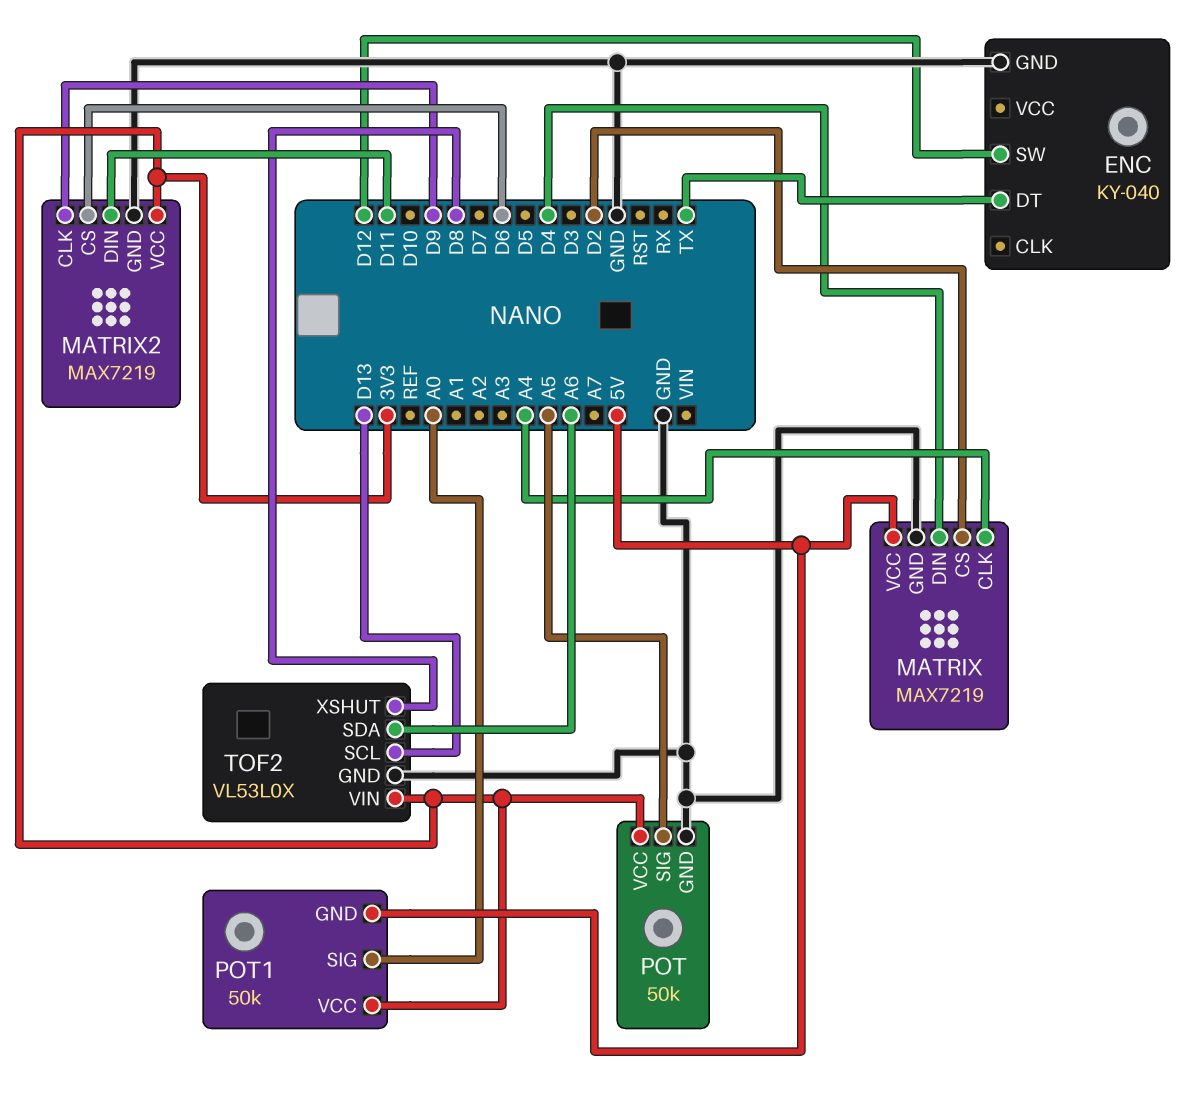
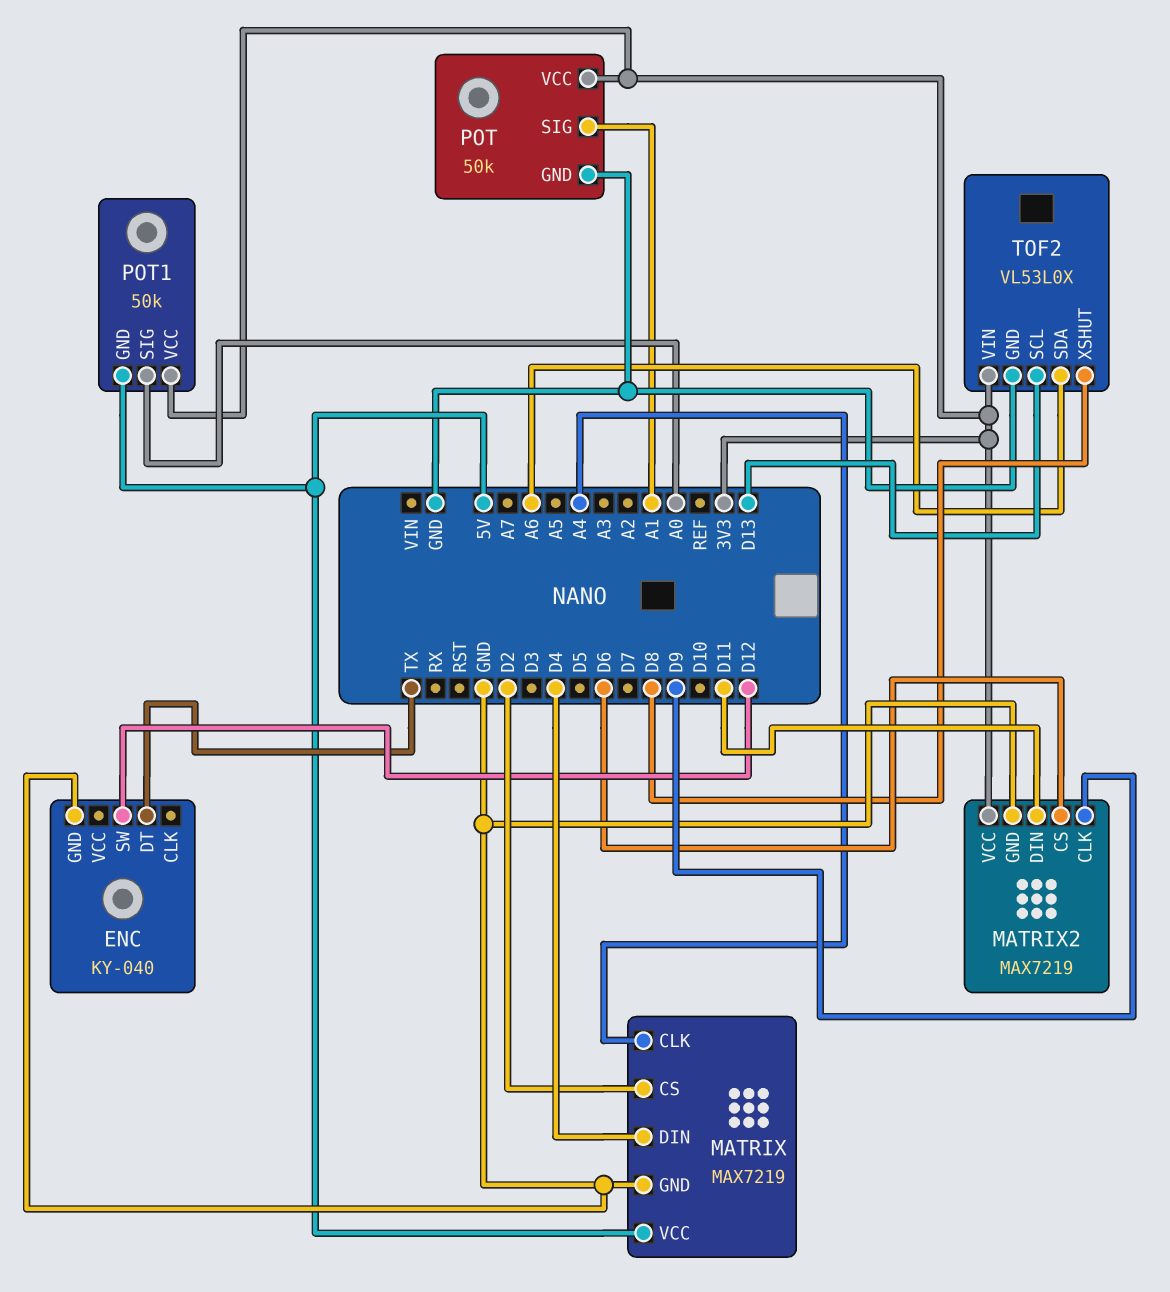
POT pin SIG: A5 -> A1

